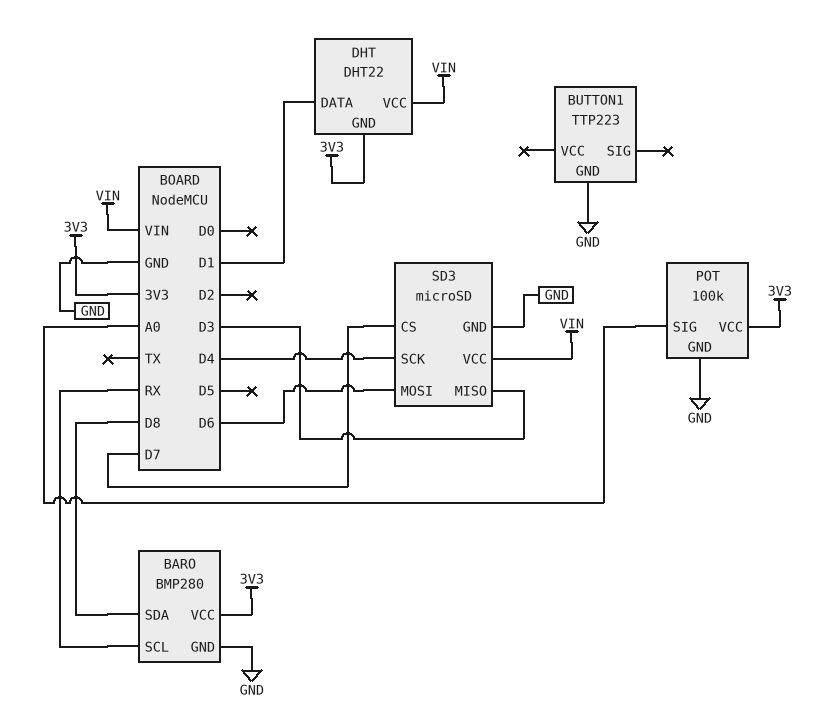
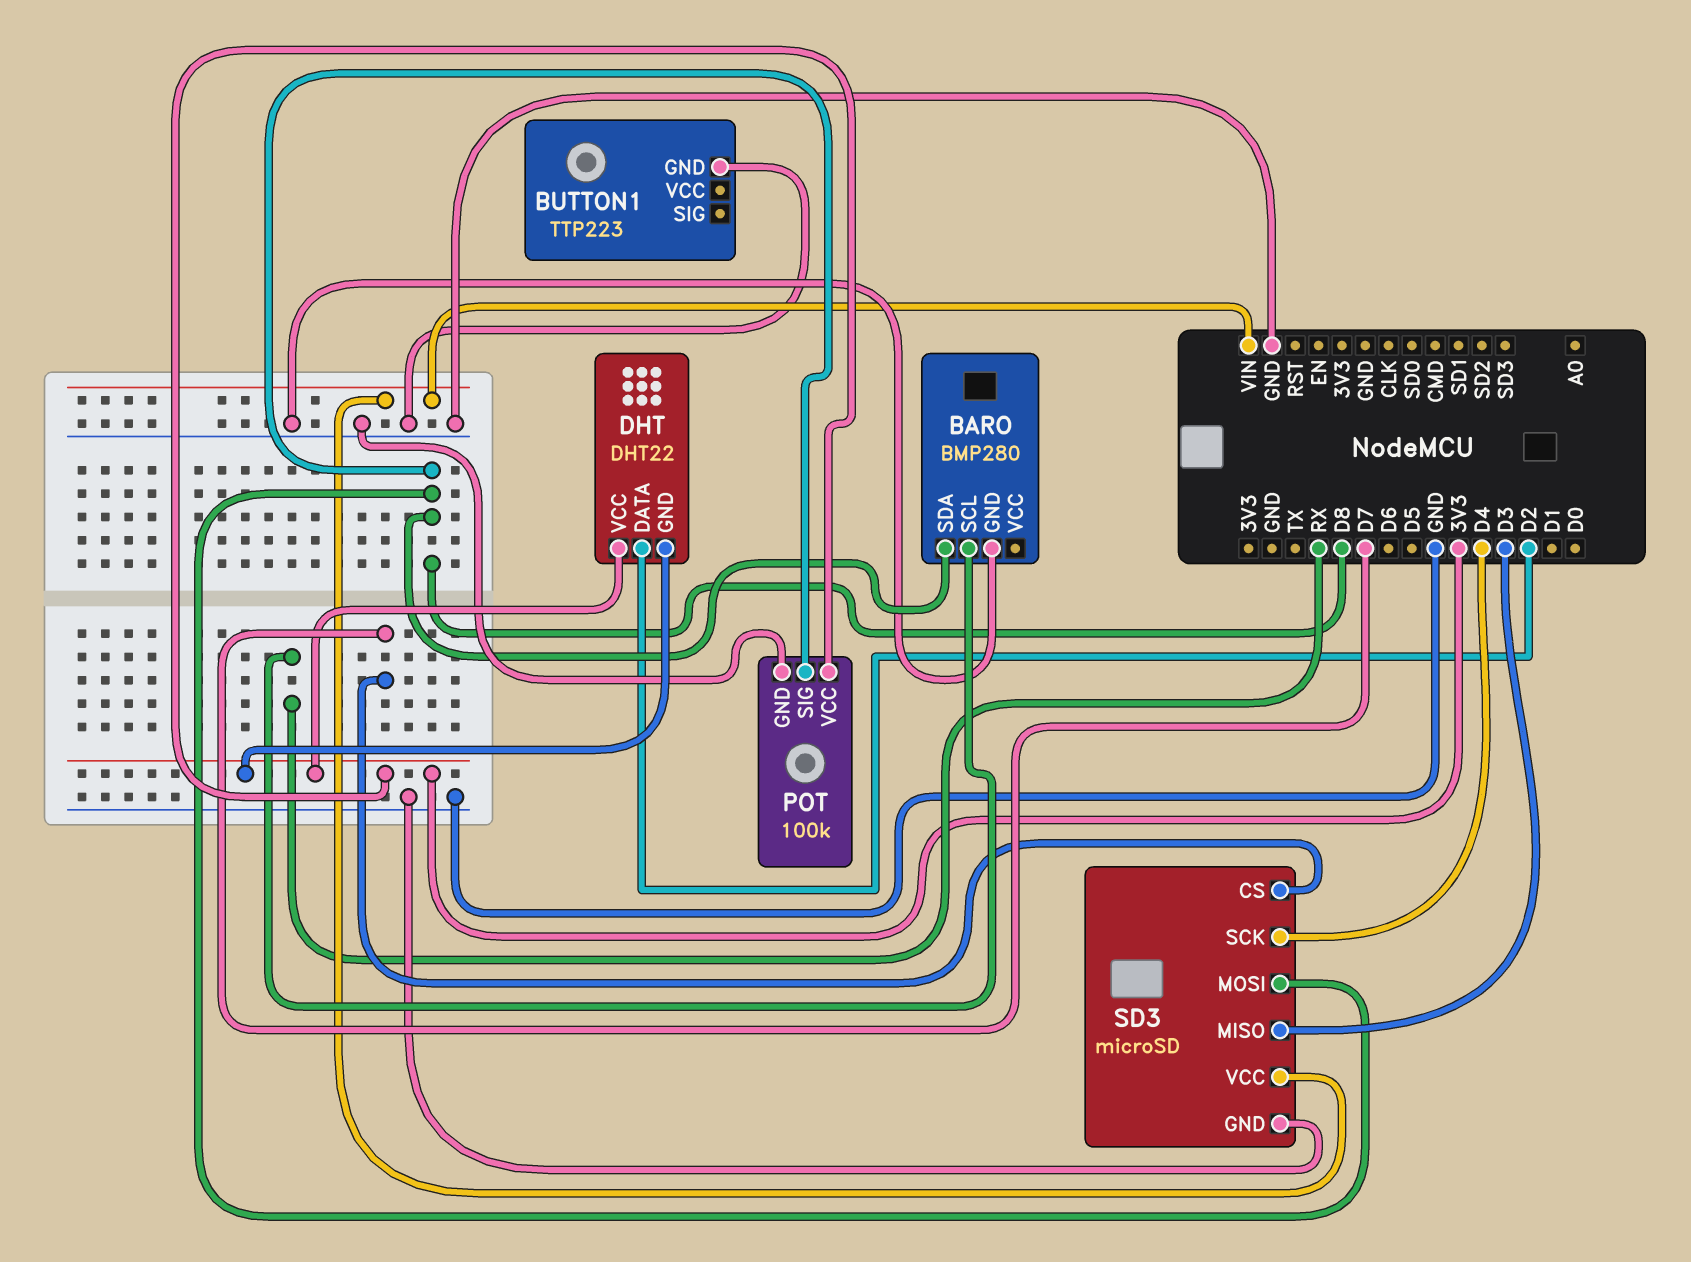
BARO pin VCC: 3V3 -> none
DHT pin DATA: D1 -> D2
DHT pin VCC: VIN -> 3V3
POT pin SIG: A0 -> D8
SD3 pin MOSI: D6 -> D8

